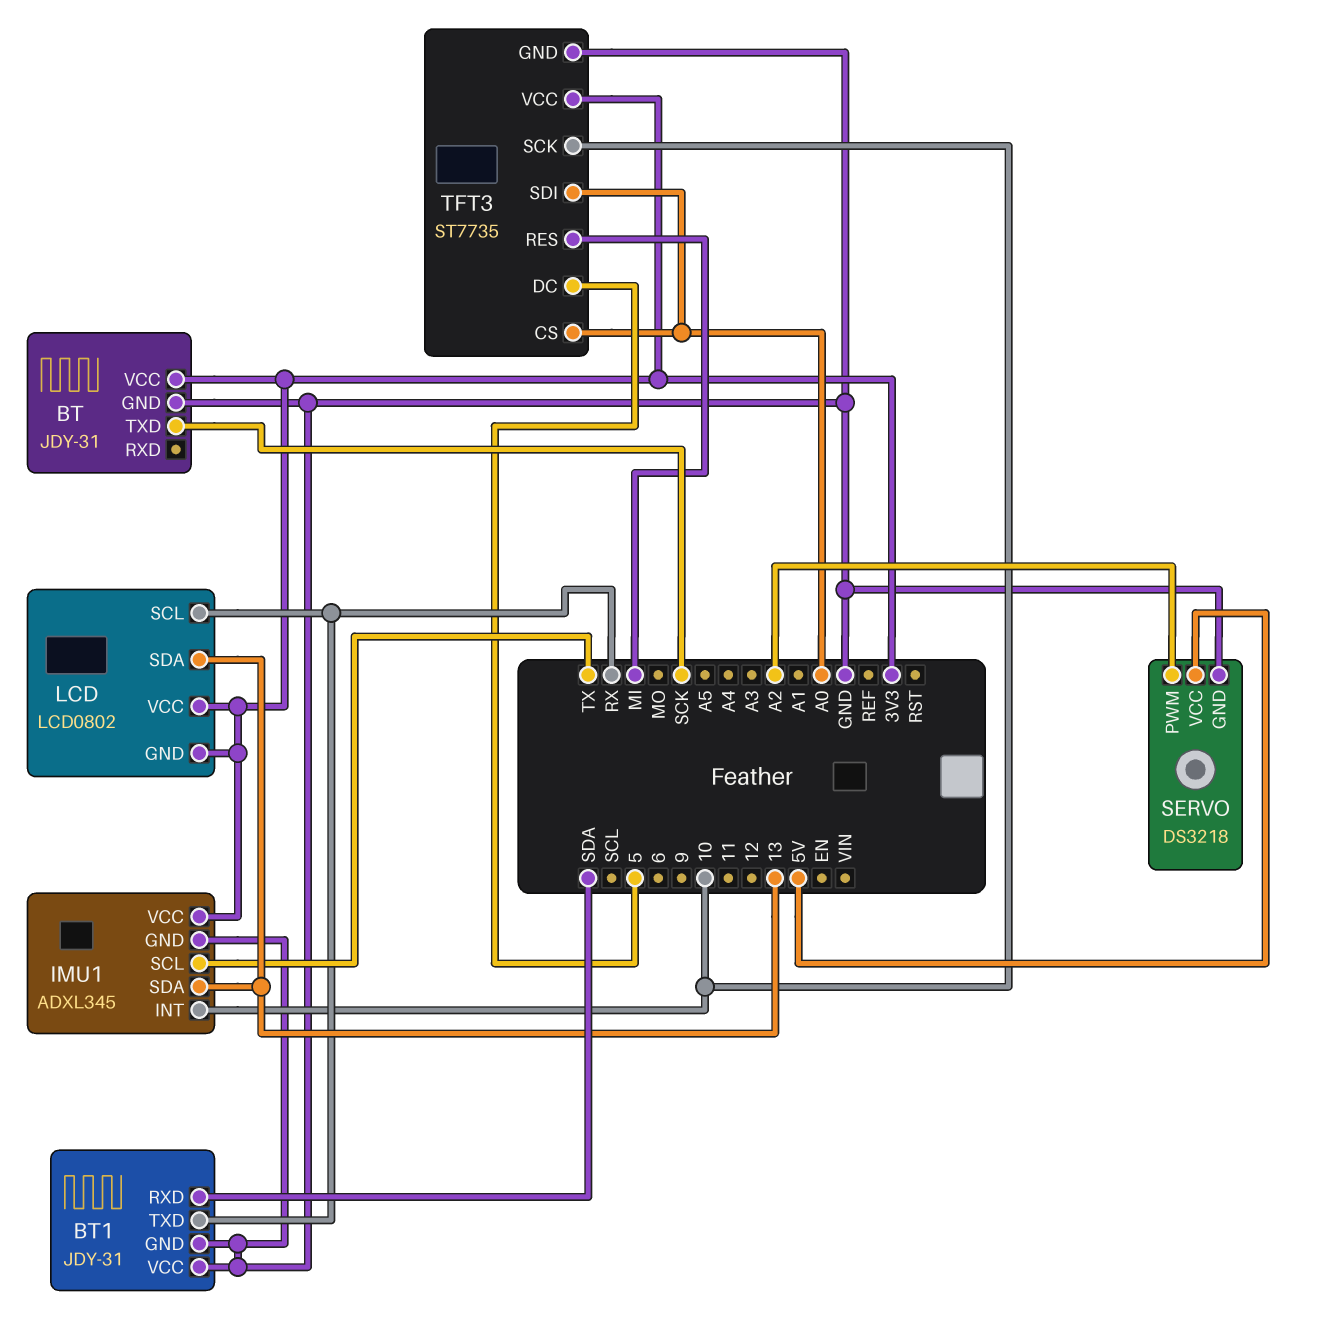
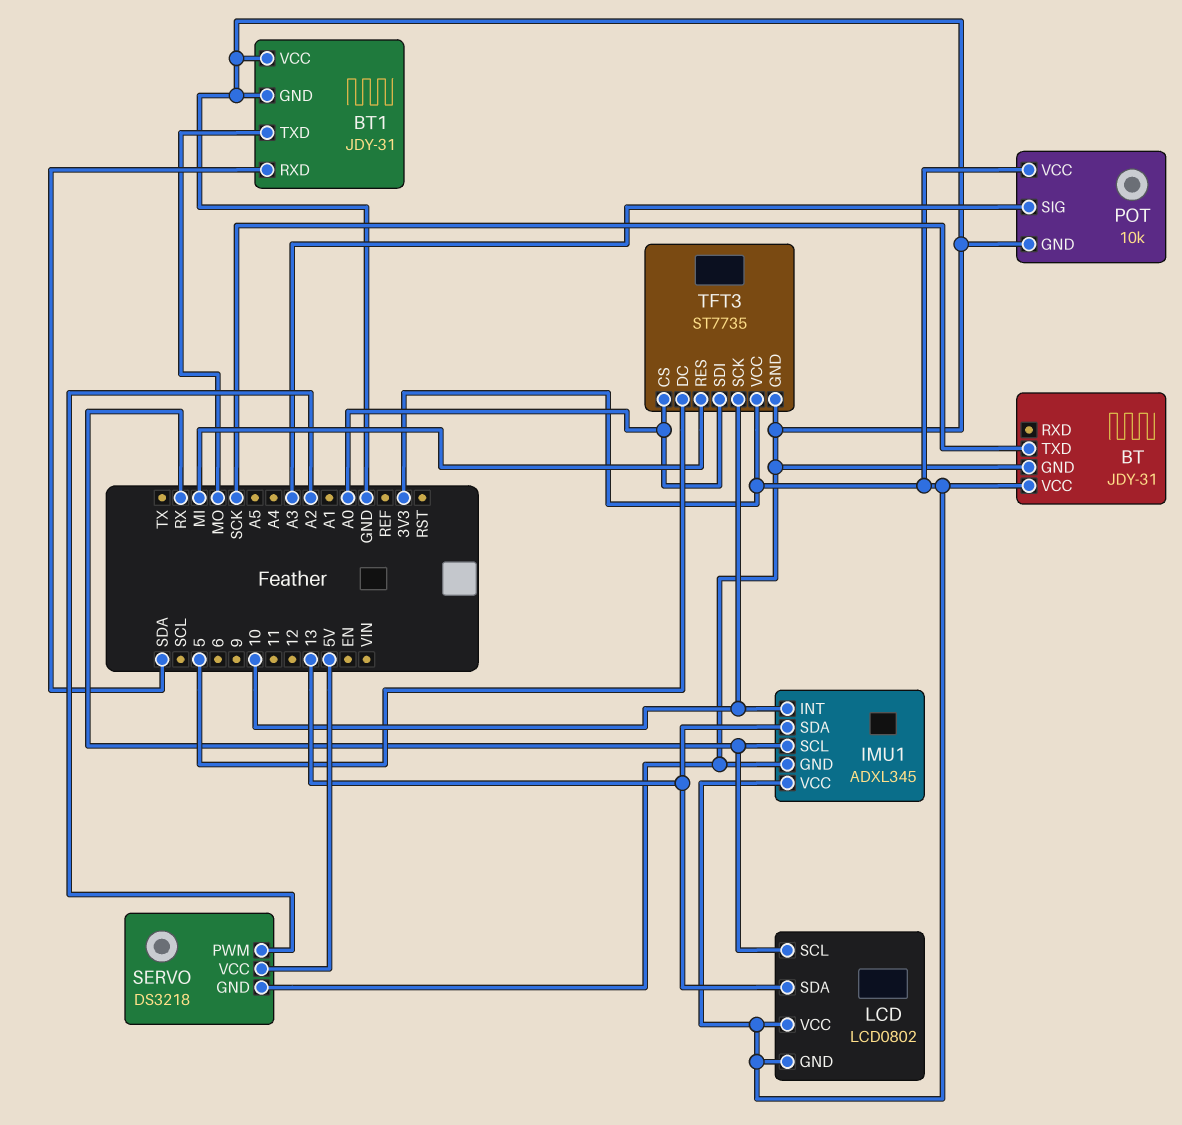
BT1 pin TXD: RX -> MO
IMU1 pin SCL: TX -> RX
POT: none -> 10k
POT pin GND: none -> GND
POT pin SIG: none -> A3
POT pin VCC: none -> 3V3

